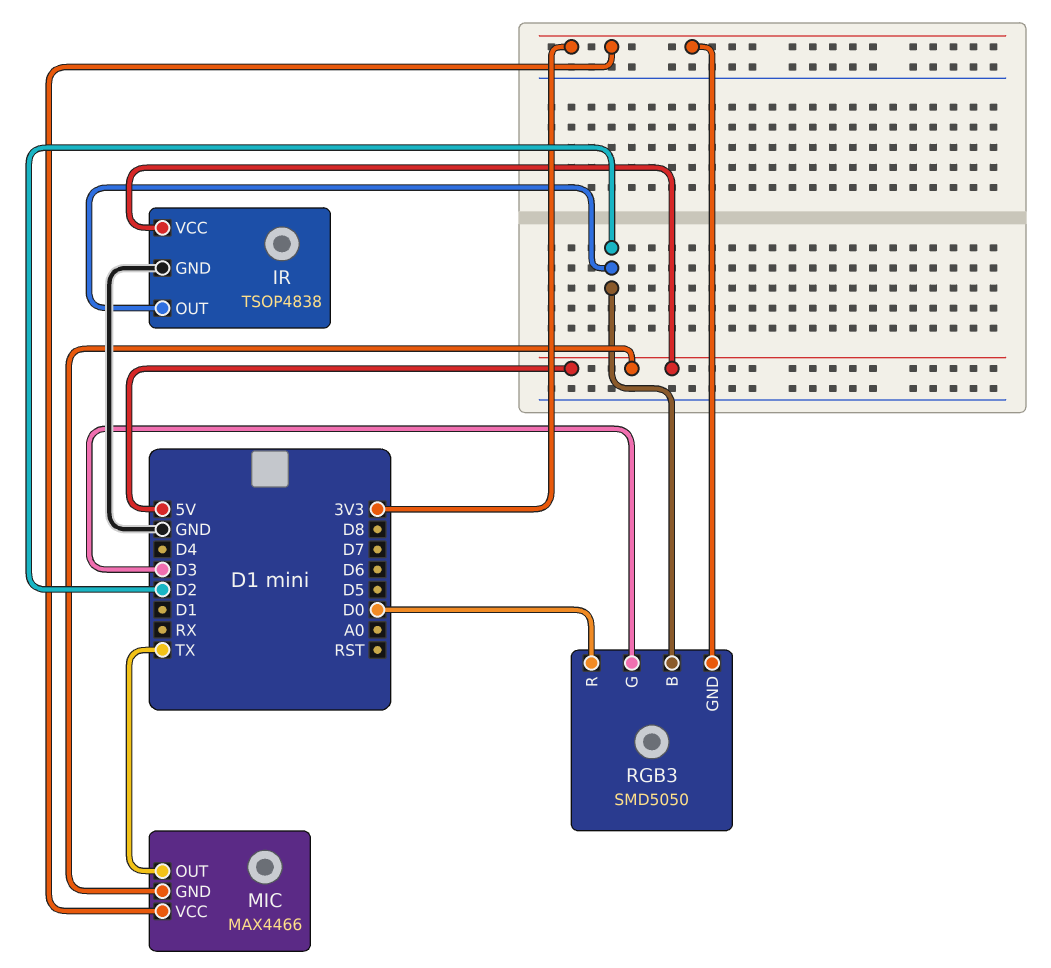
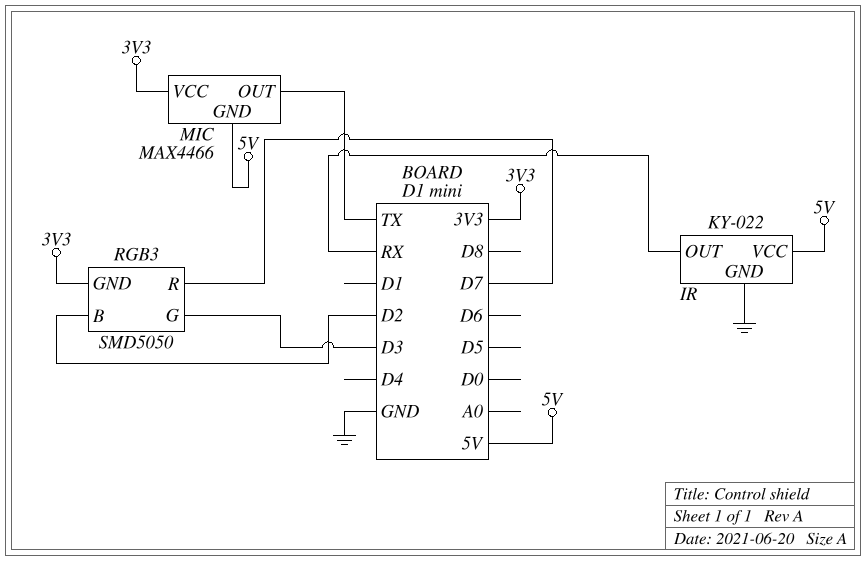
IR: TSOP4838 -> KY-022
IR pin OUT: D2 -> RX
RGB3 pin R: D0 -> D7

